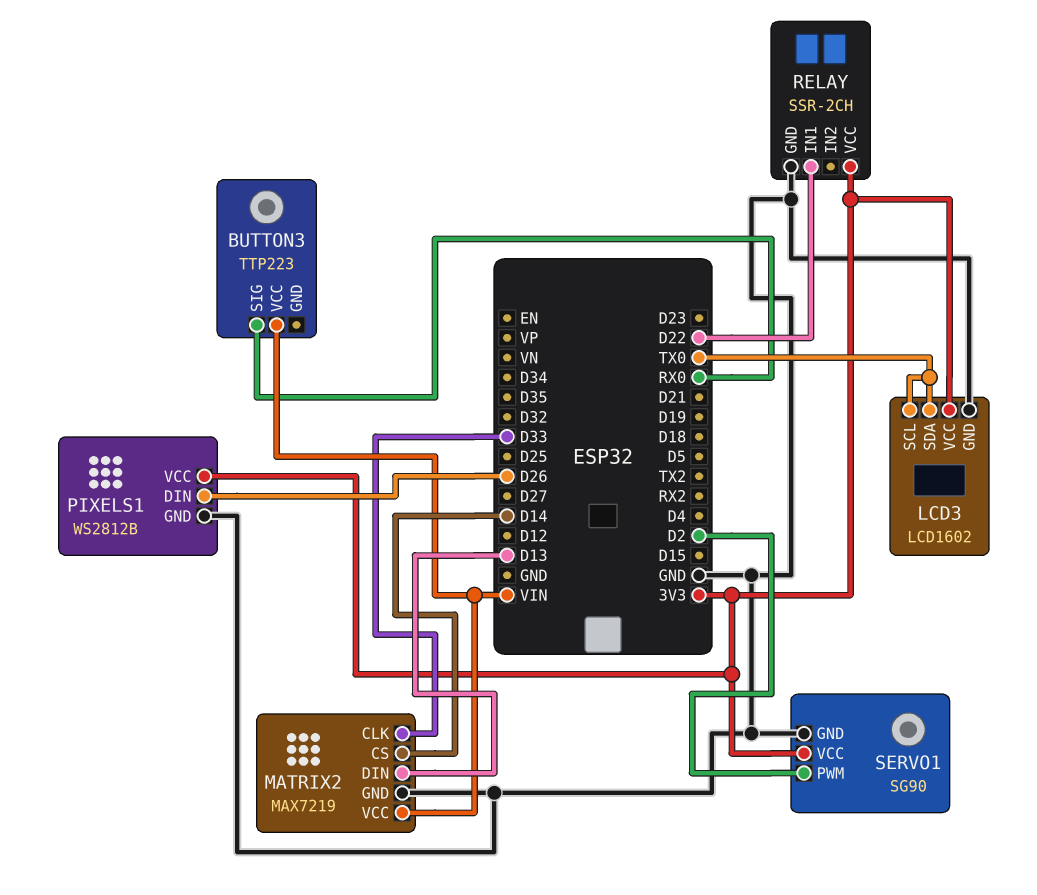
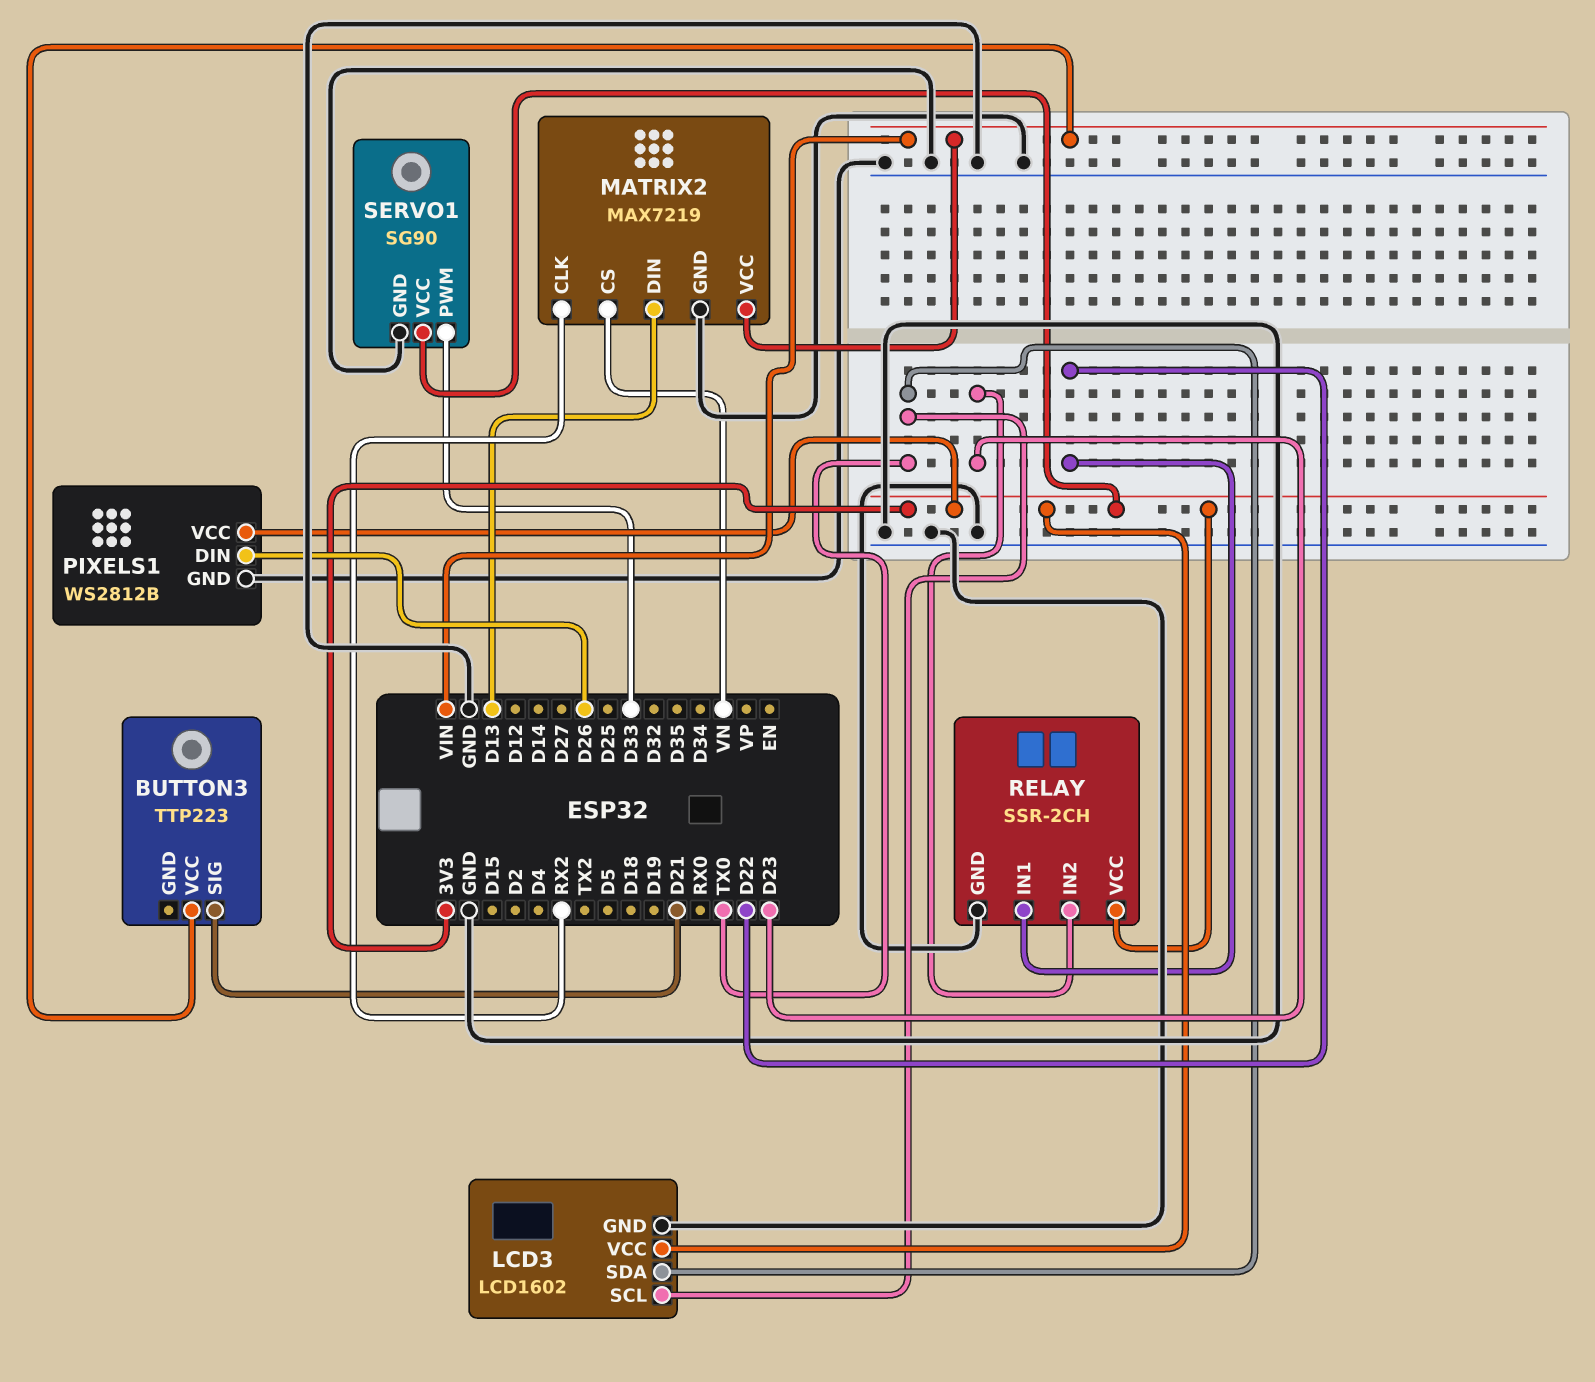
BUTTON3 pin SIG: RX0 -> D21
MATRIX2 pin CLK: D33 -> RX2
MATRIX2 pin CS: D14 -> VN
RELAY pin IN2: none -> D23
SERVO1 pin PWM: D2 -> D33

